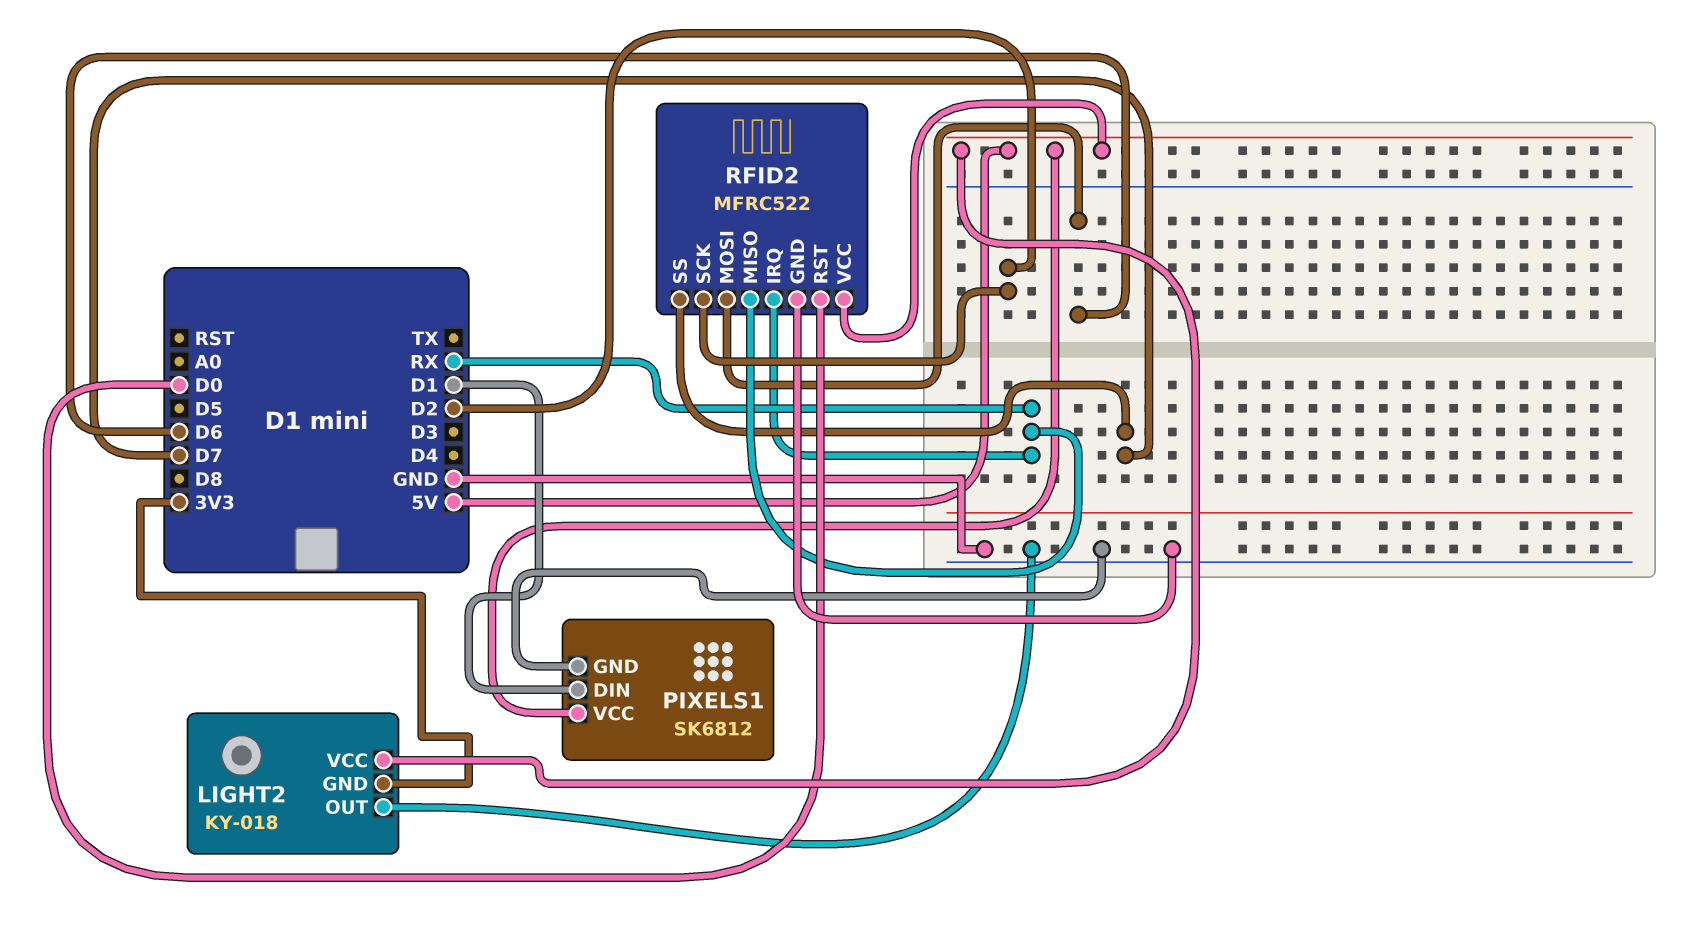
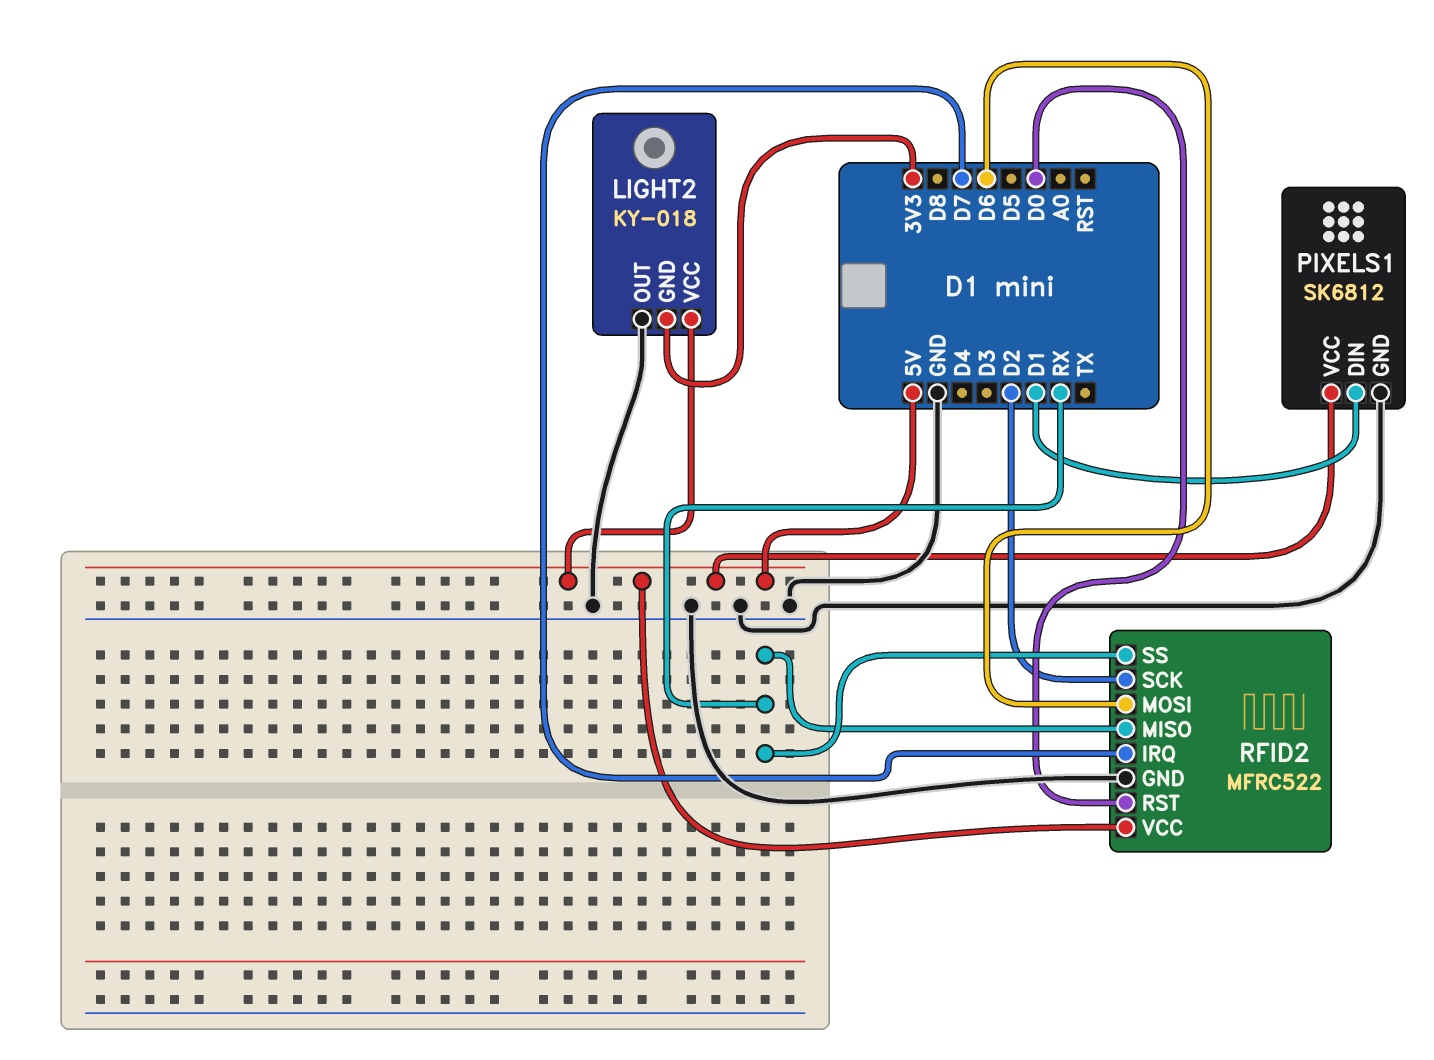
RFID2 pin IRQ: RX -> D7
RFID2 pin SS: D7 -> RX

